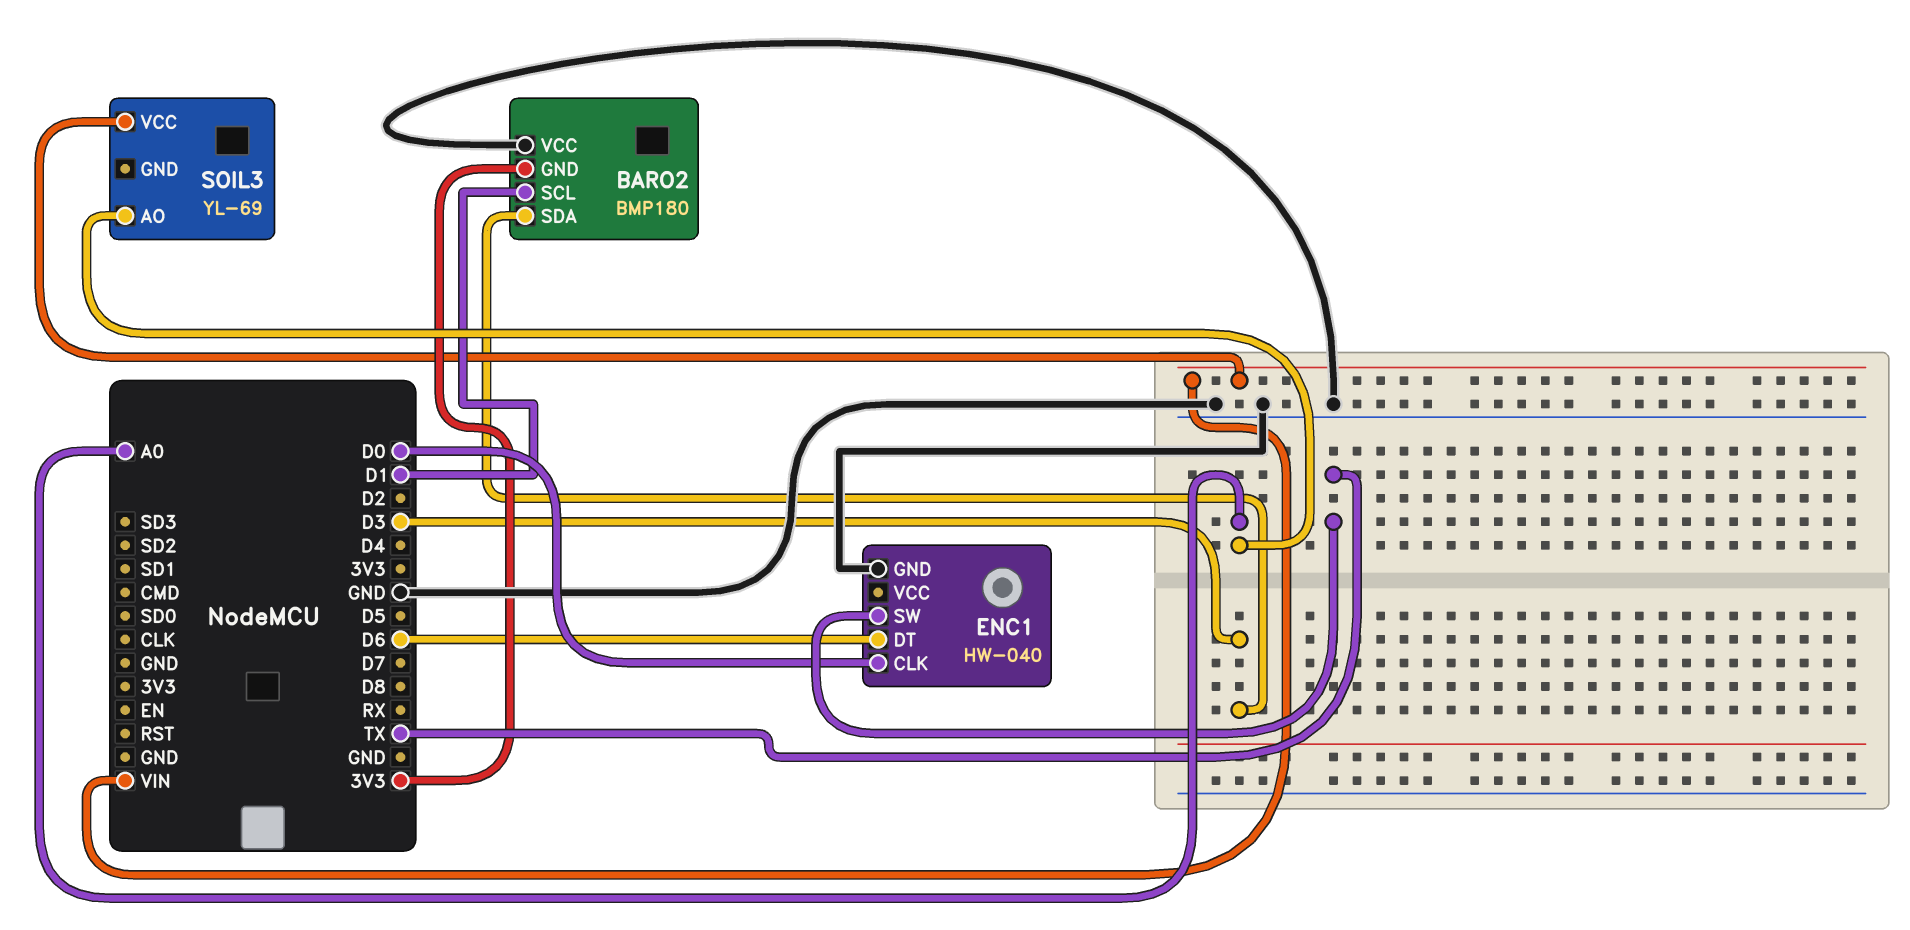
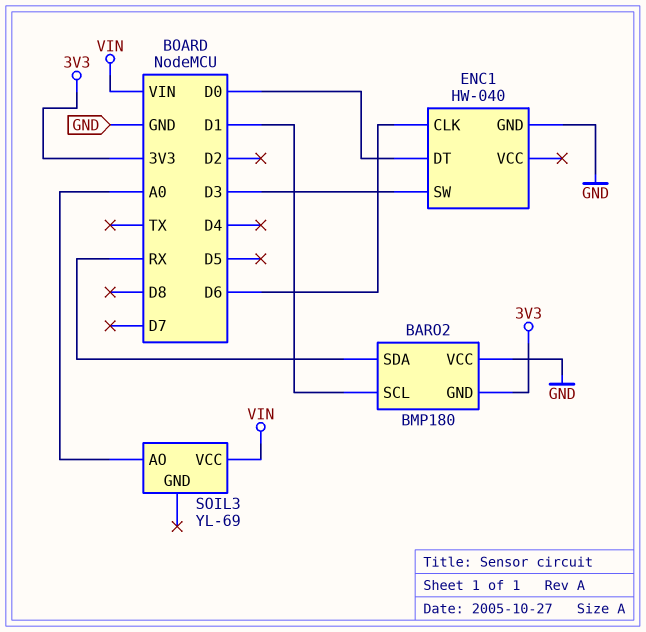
BARO2 pin SDA: D3 -> RX
ENC1 pin CLK: D0 -> D6
ENC1 pin DT: D6 -> D0
ENC1 pin SW: TX -> D3

